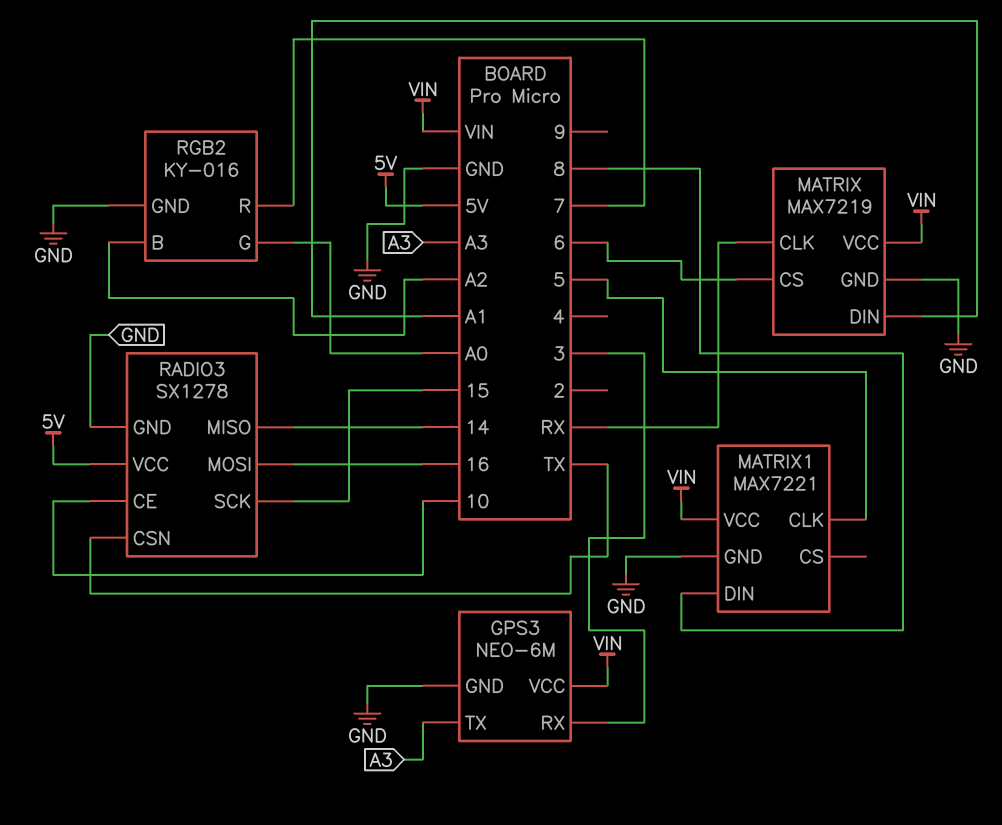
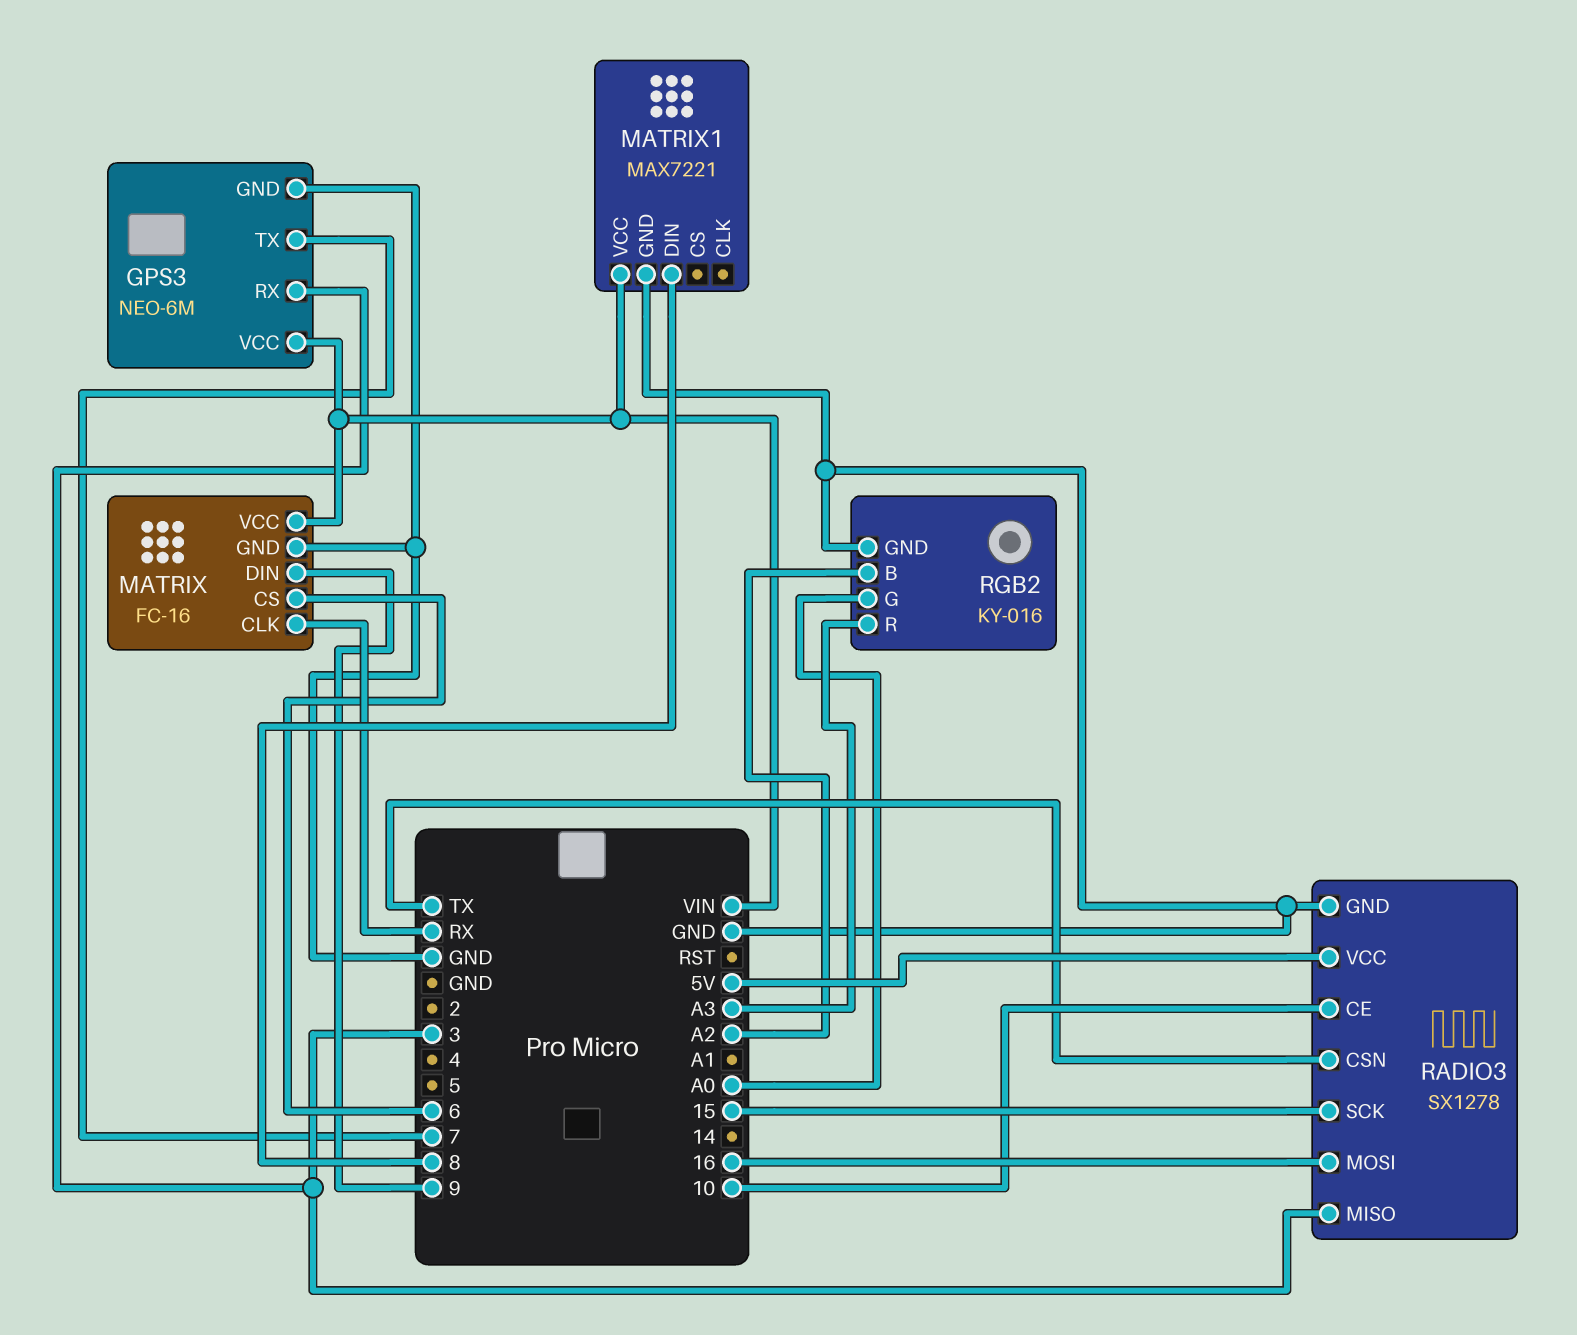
GPS3 pin TX: A3 -> 7
MATRIX: MAX7219 -> FC-16
MATRIX pin DIN: A1 -> 9
MATRIX1 pin CLK: 5 -> none
RADIO3 pin MISO: 14 -> 3
RGB2 pin R: 7 -> A3

